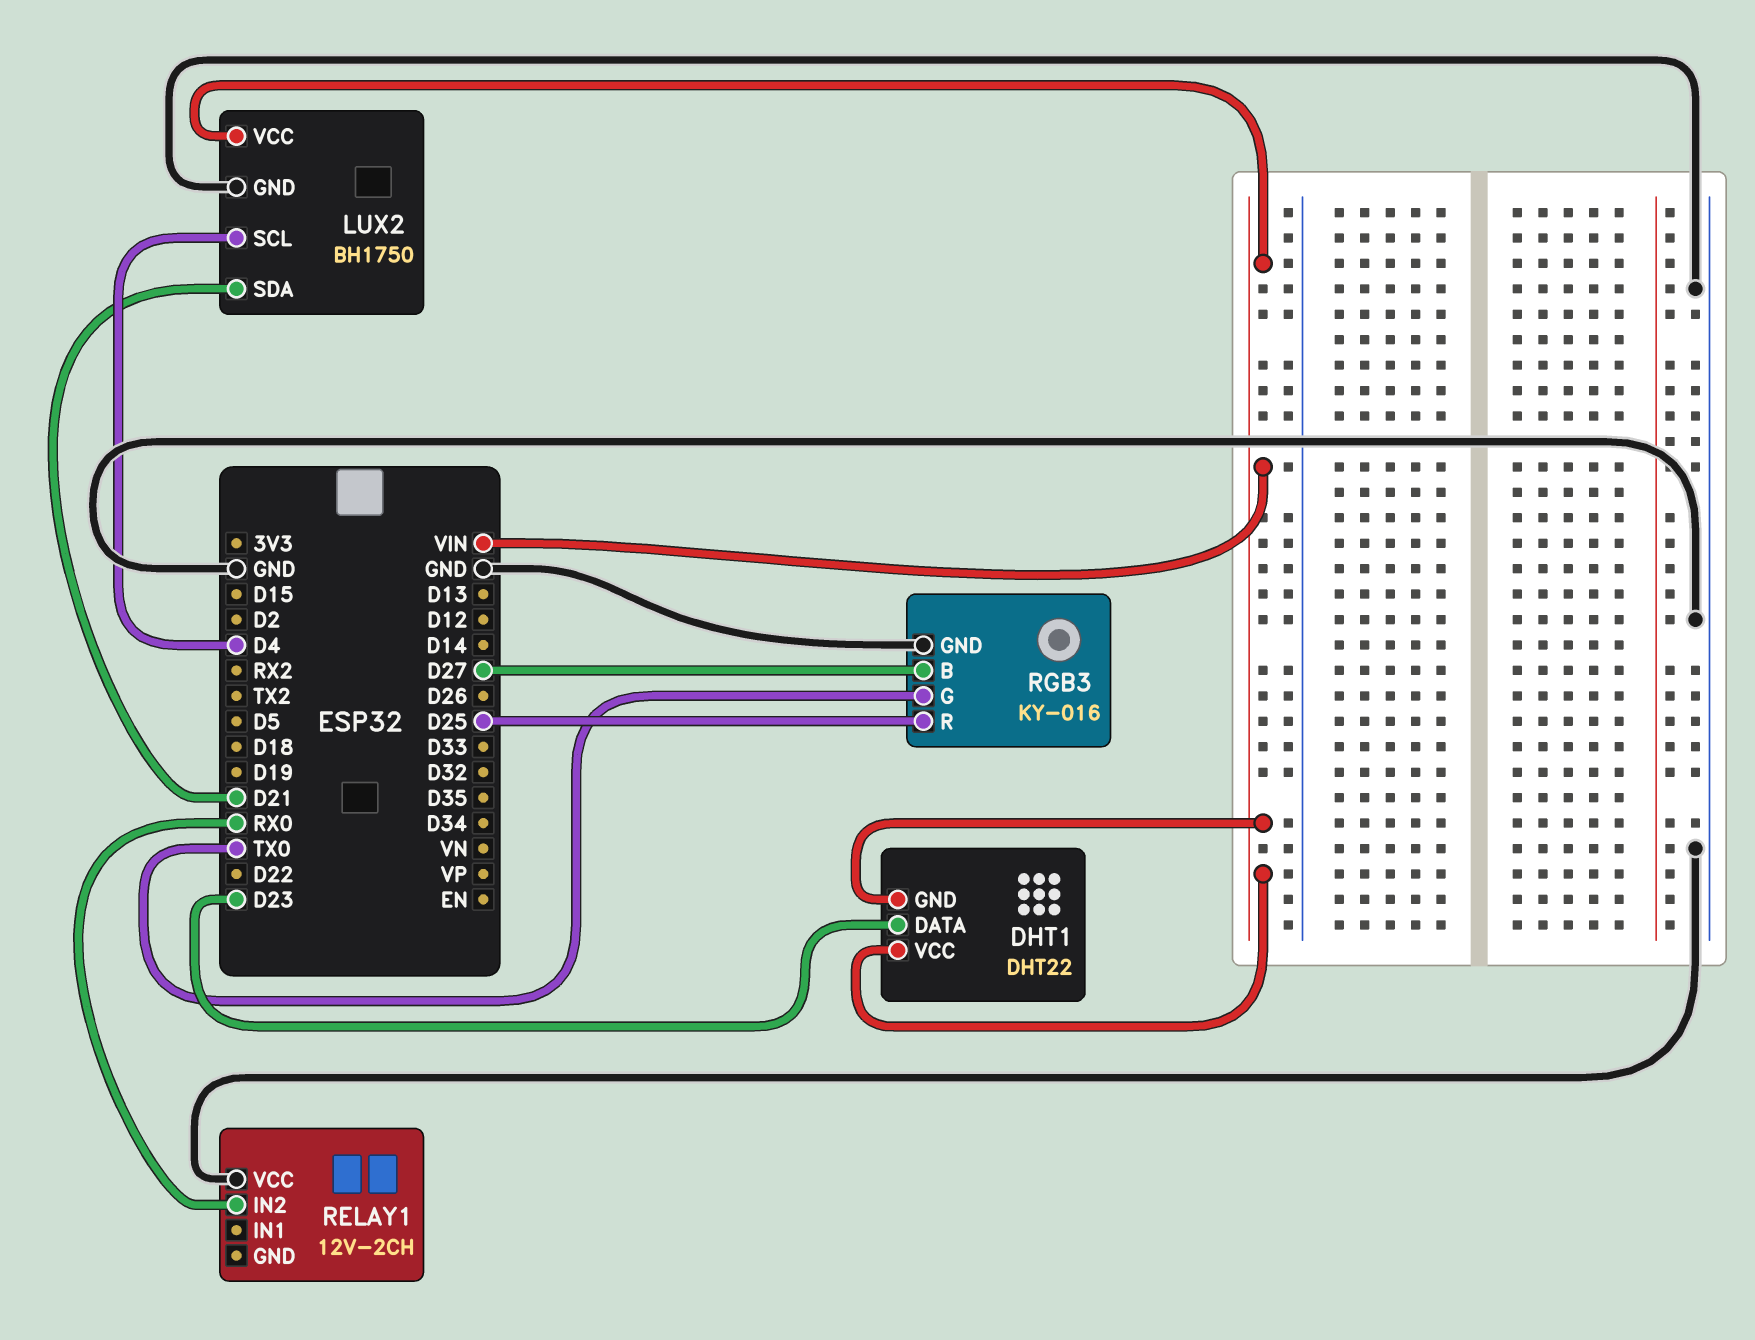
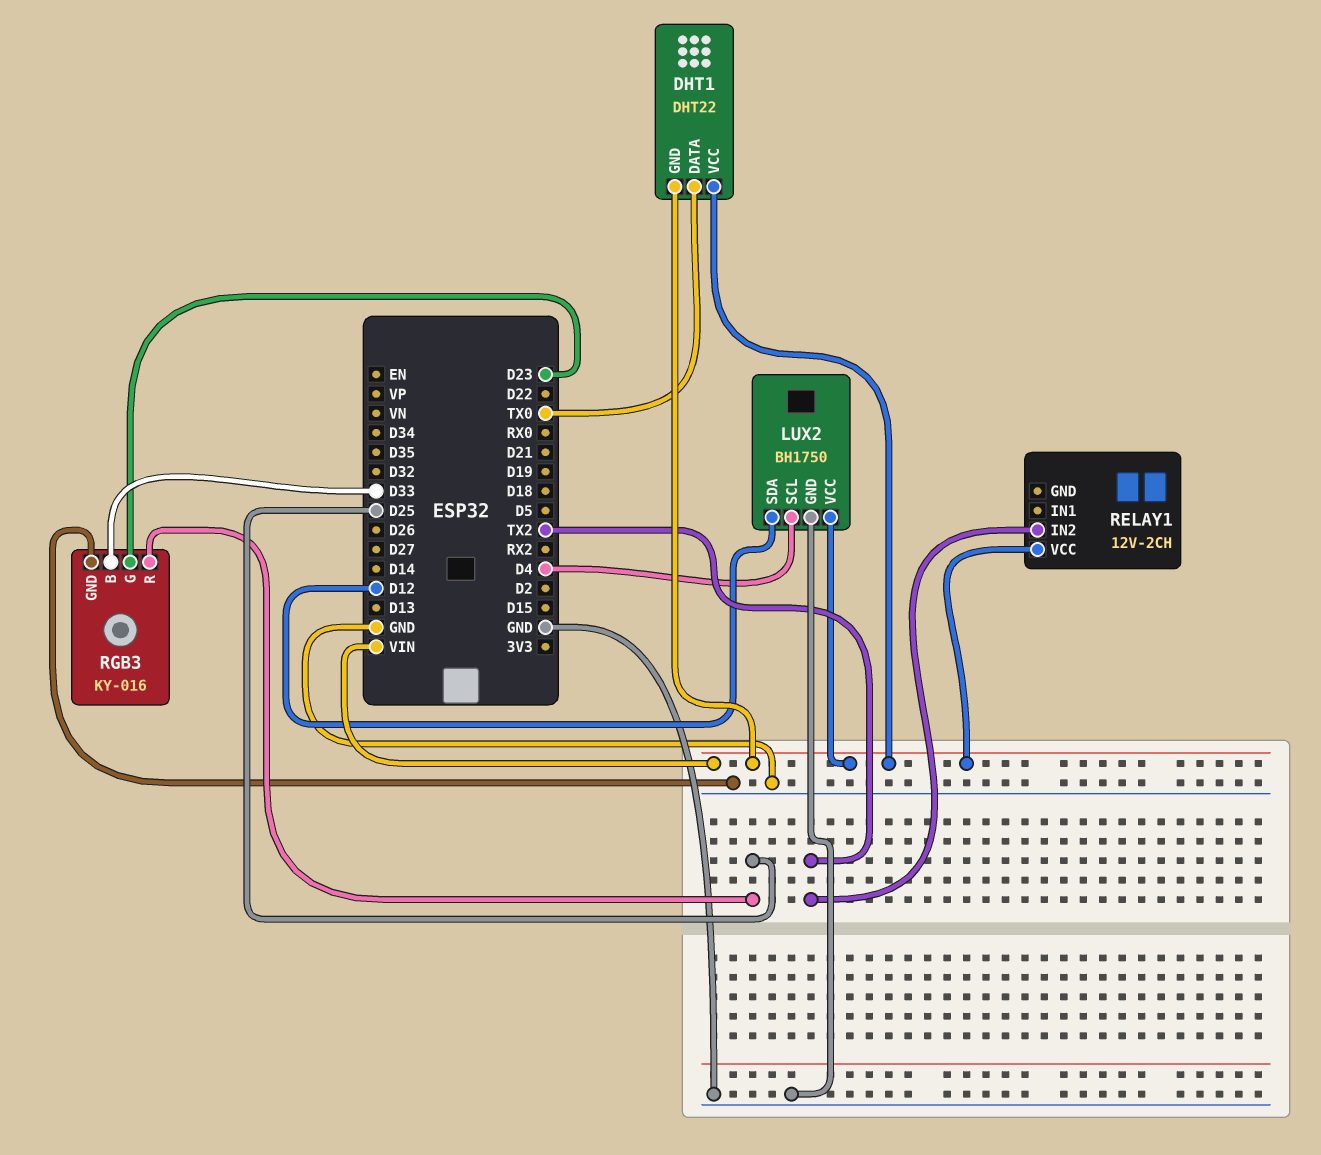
DHT1 pin DATA: D23 -> TX0
LUX2 pin SDA: D21 -> D12
RELAY1 pin IN2: RX0 -> TX2
RELAY1 pin VCC: GND -> VIN
RGB3 pin B: D27 -> D33
RGB3 pin G: TX0 -> D23

